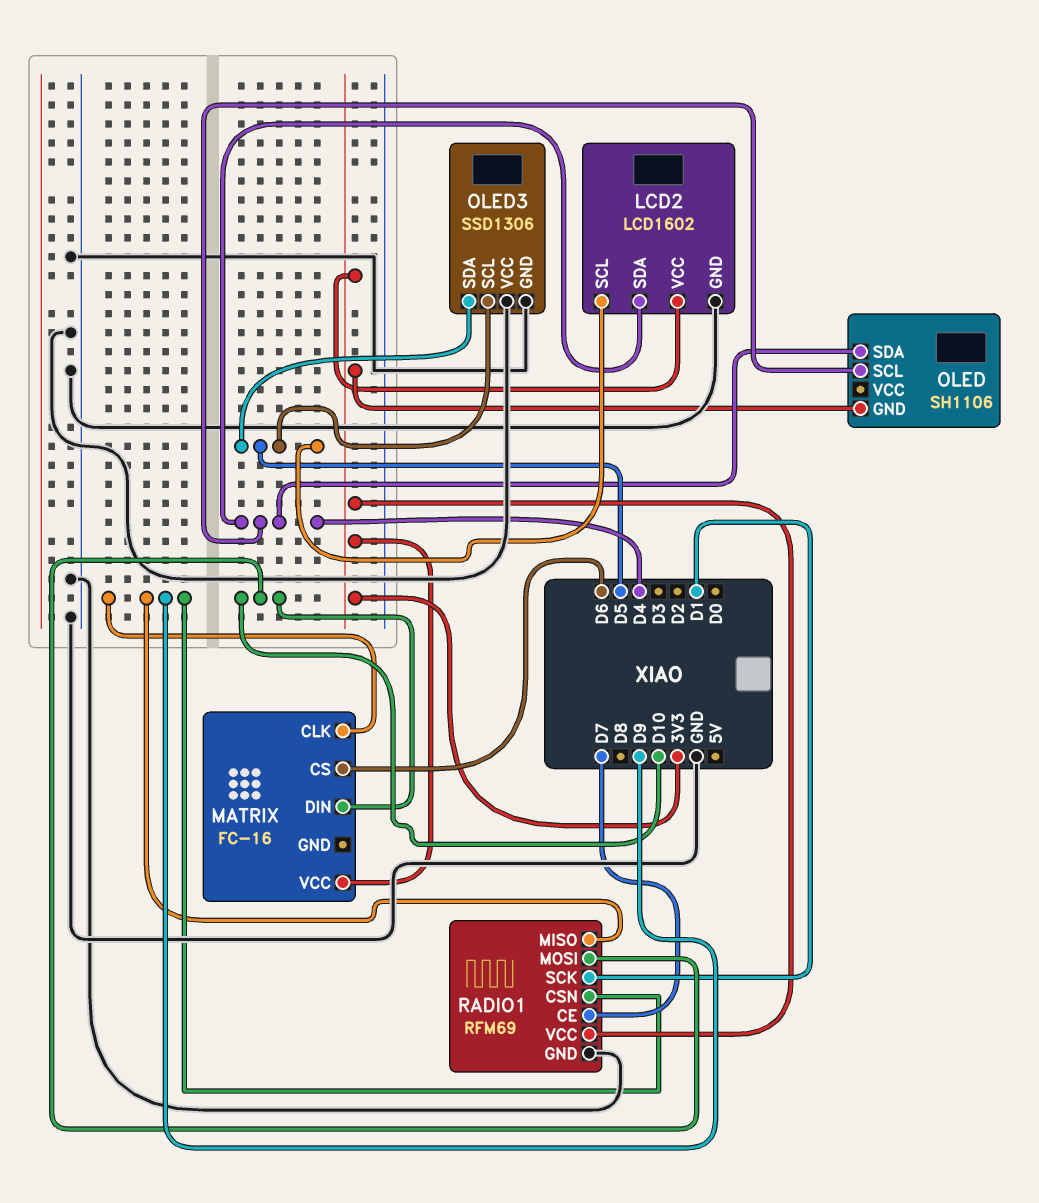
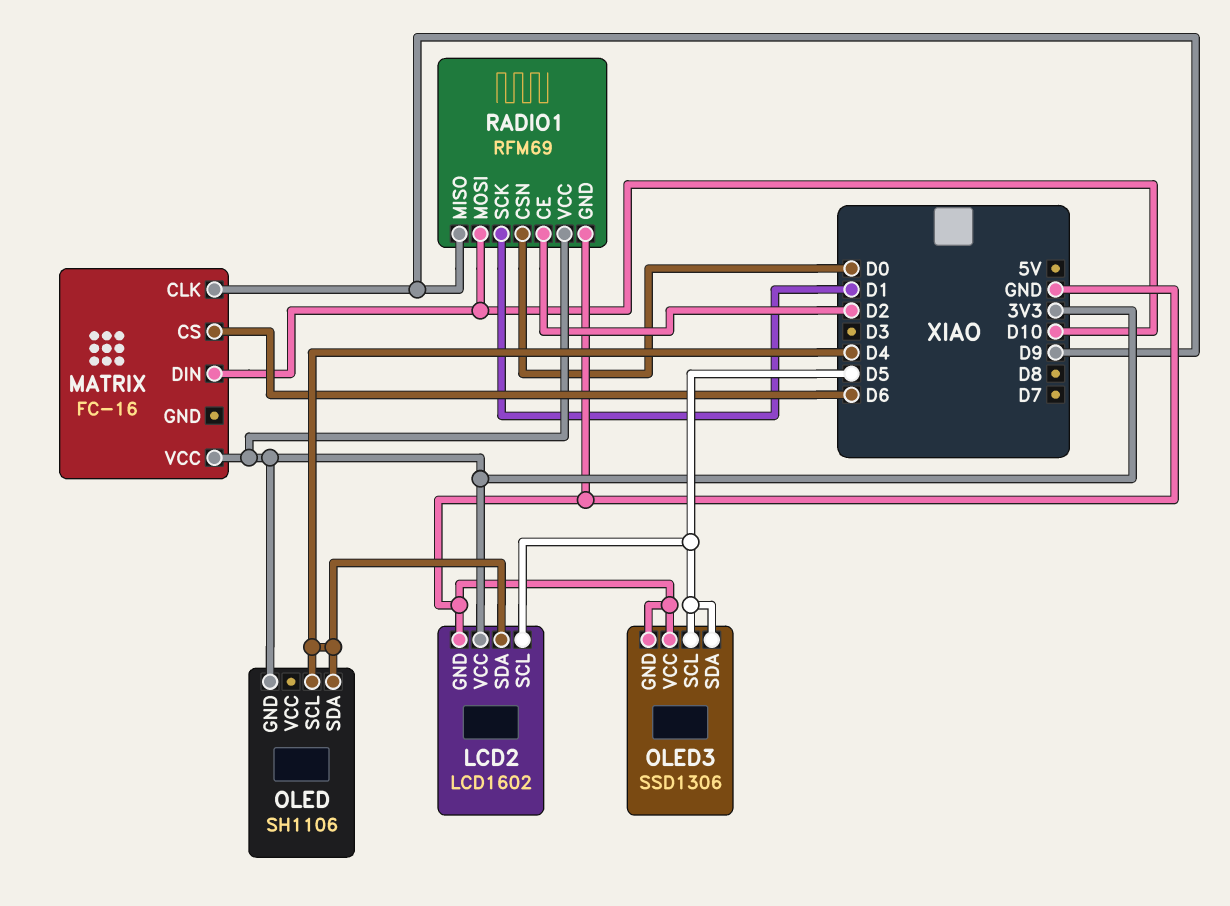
RADIO1 pin CE: D7 -> D2
RADIO1 pin CSN: D9 -> D0

